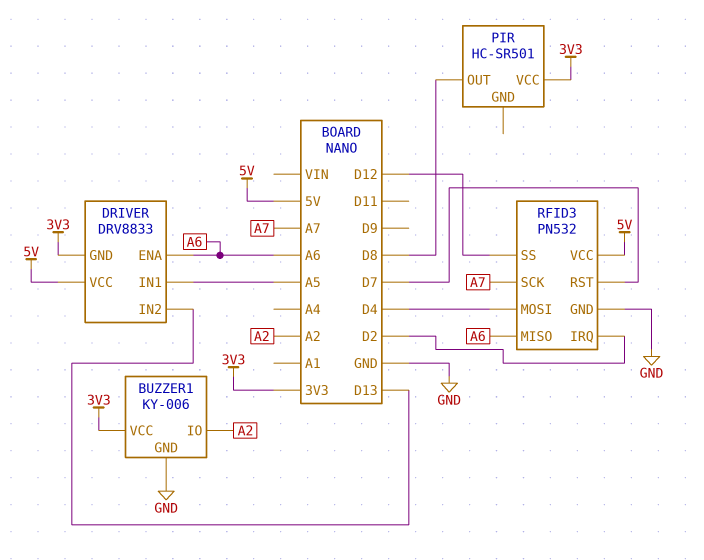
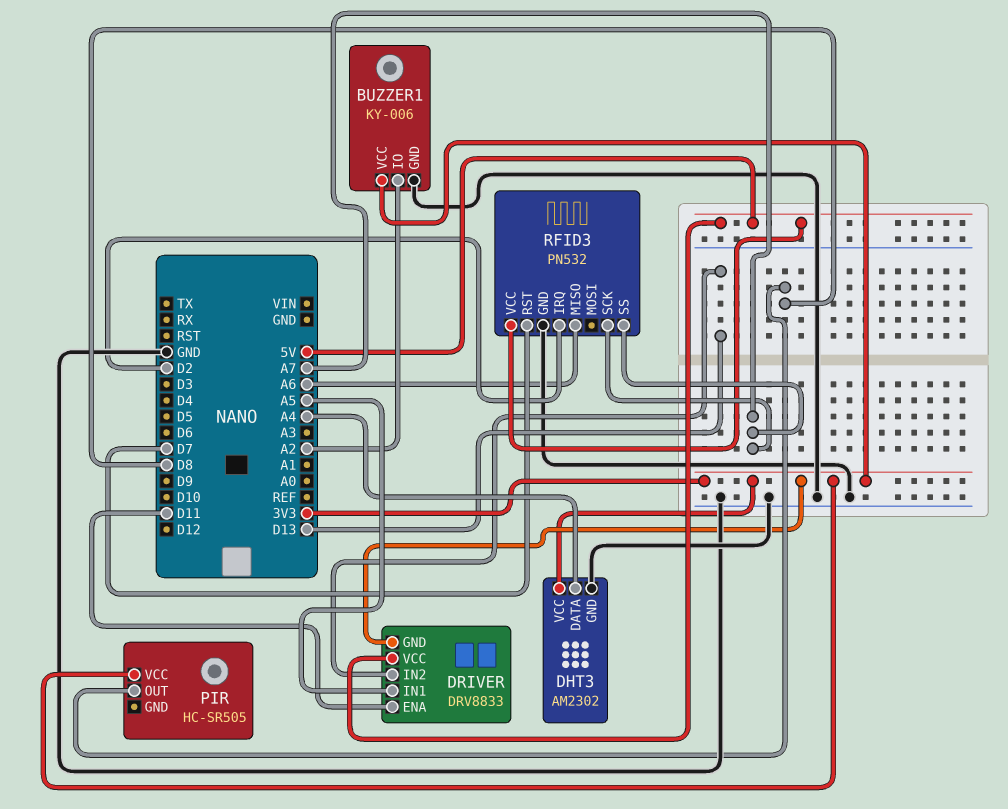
DHT3: none -> AM2302
DHT3 pin DATA: none -> A4
DHT3 pin GND: none -> GND
DHT3 pin VCC: none -> 3V3
DRIVER pin ENA: A6 -> D11
PIR: HC-SR501 -> HC-SR505
RFID3 pin MOSI: D4 -> none
RFID3 pin SS: D12 -> A7

